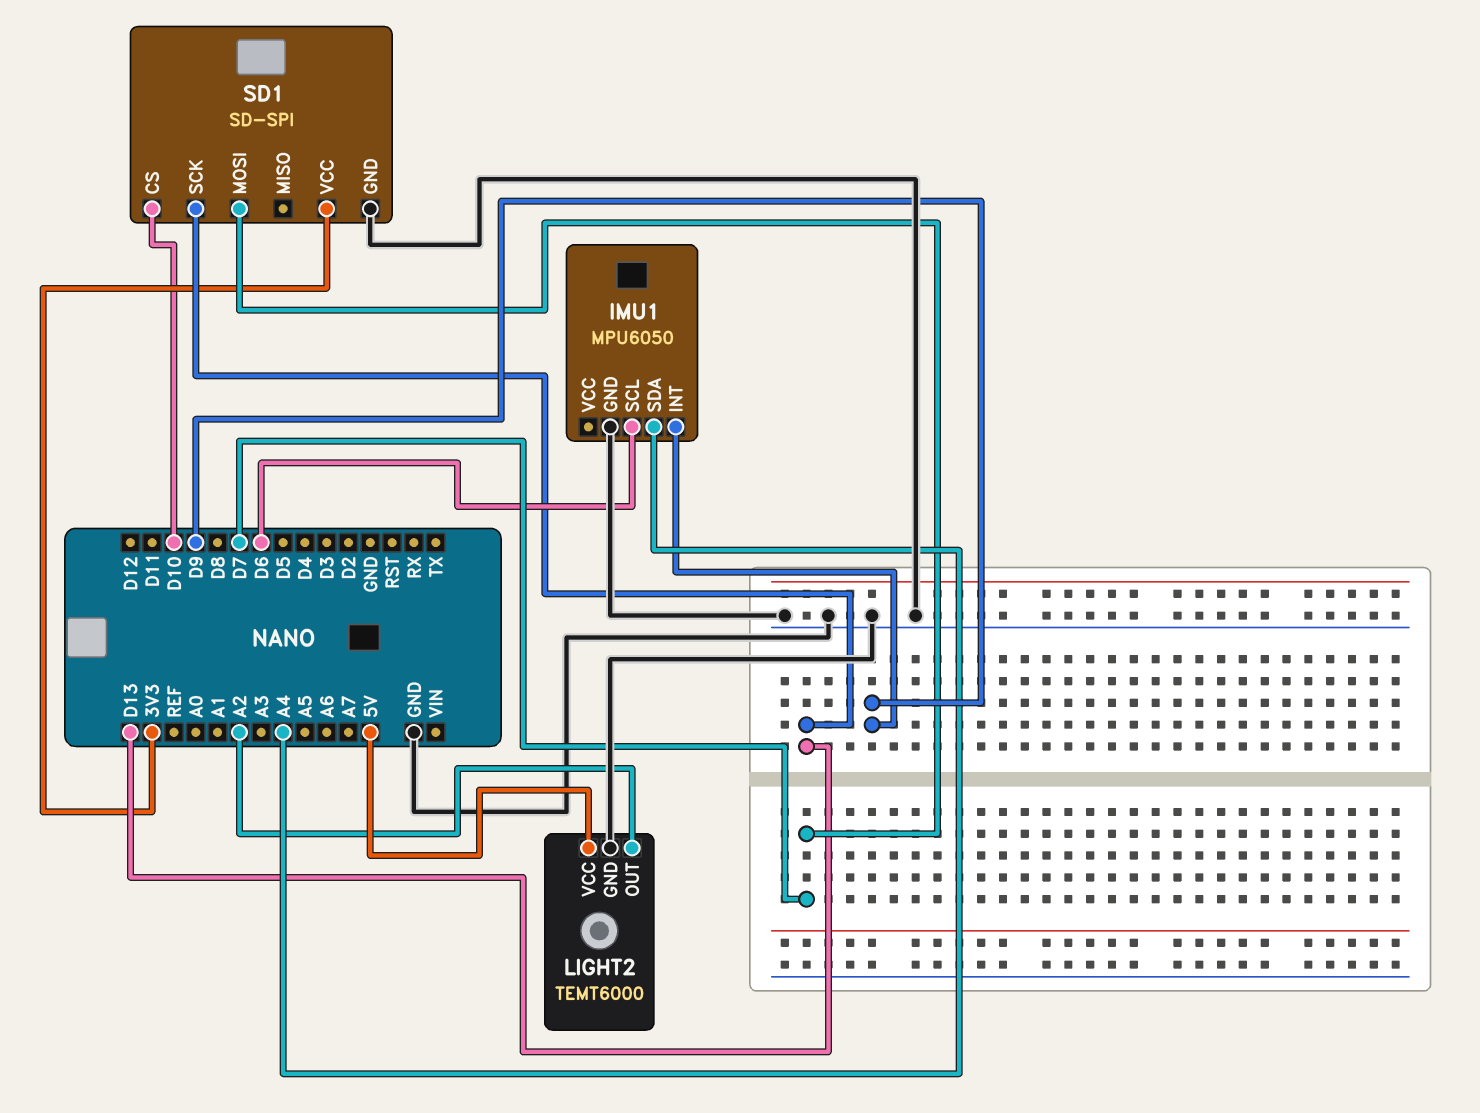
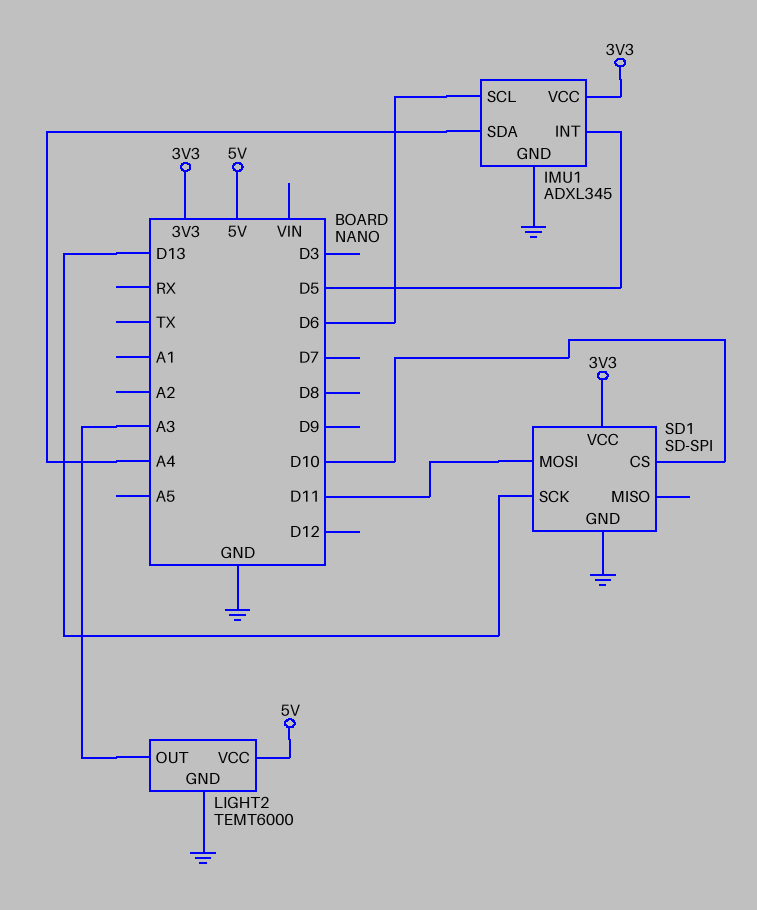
IMU1: MPU6050 -> ADXL345
IMU1 pin INT: D9 -> D5
IMU1 pin VCC: none -> 3V3
LIGHT2 pin OUT: A2 -> A3
SD1 pin MOSI: D7 -> D11

